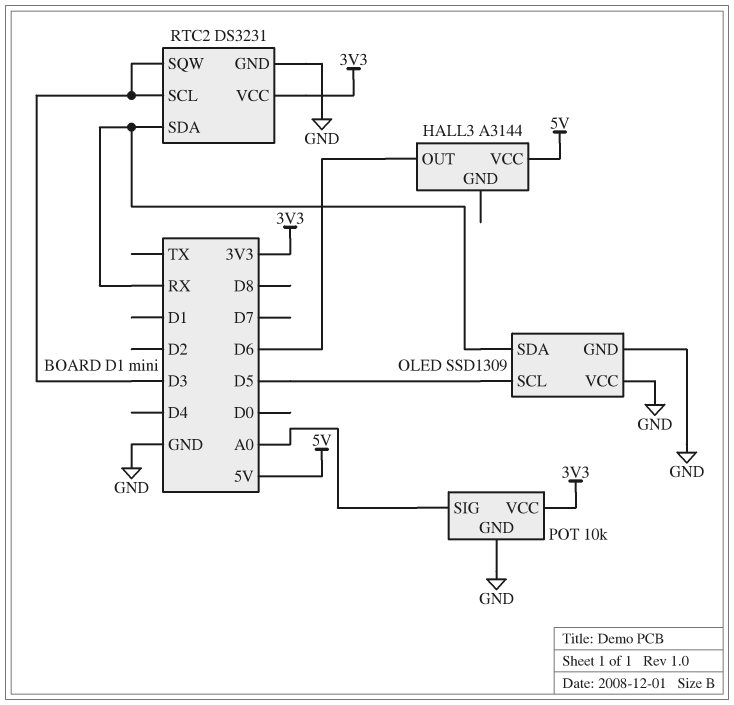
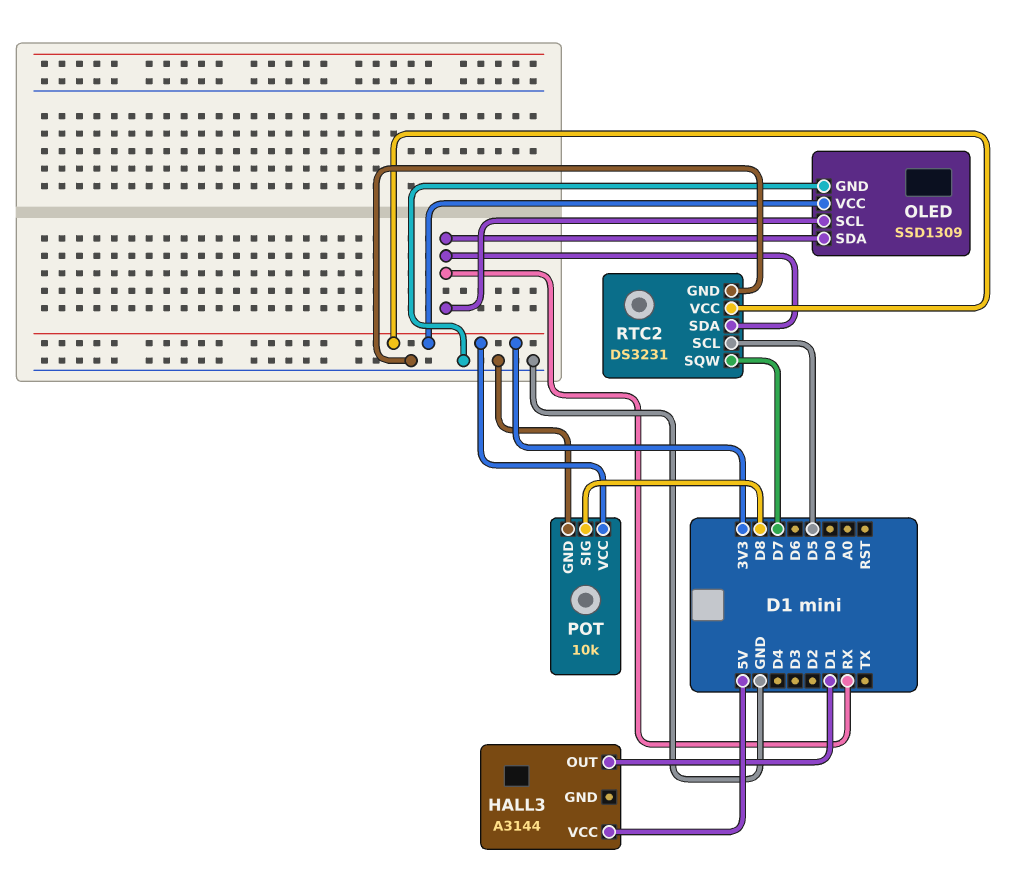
HALL3 pin OUT: D6 -> D1
OLED pin SCL: D5 -> RX
OLED pin VCC: GND -> 3V3
POT pin SIG: A0 -> D8
RTC2 pin SCL: D3 -> D5
RTC2 pin SQW: D3 -> D7

